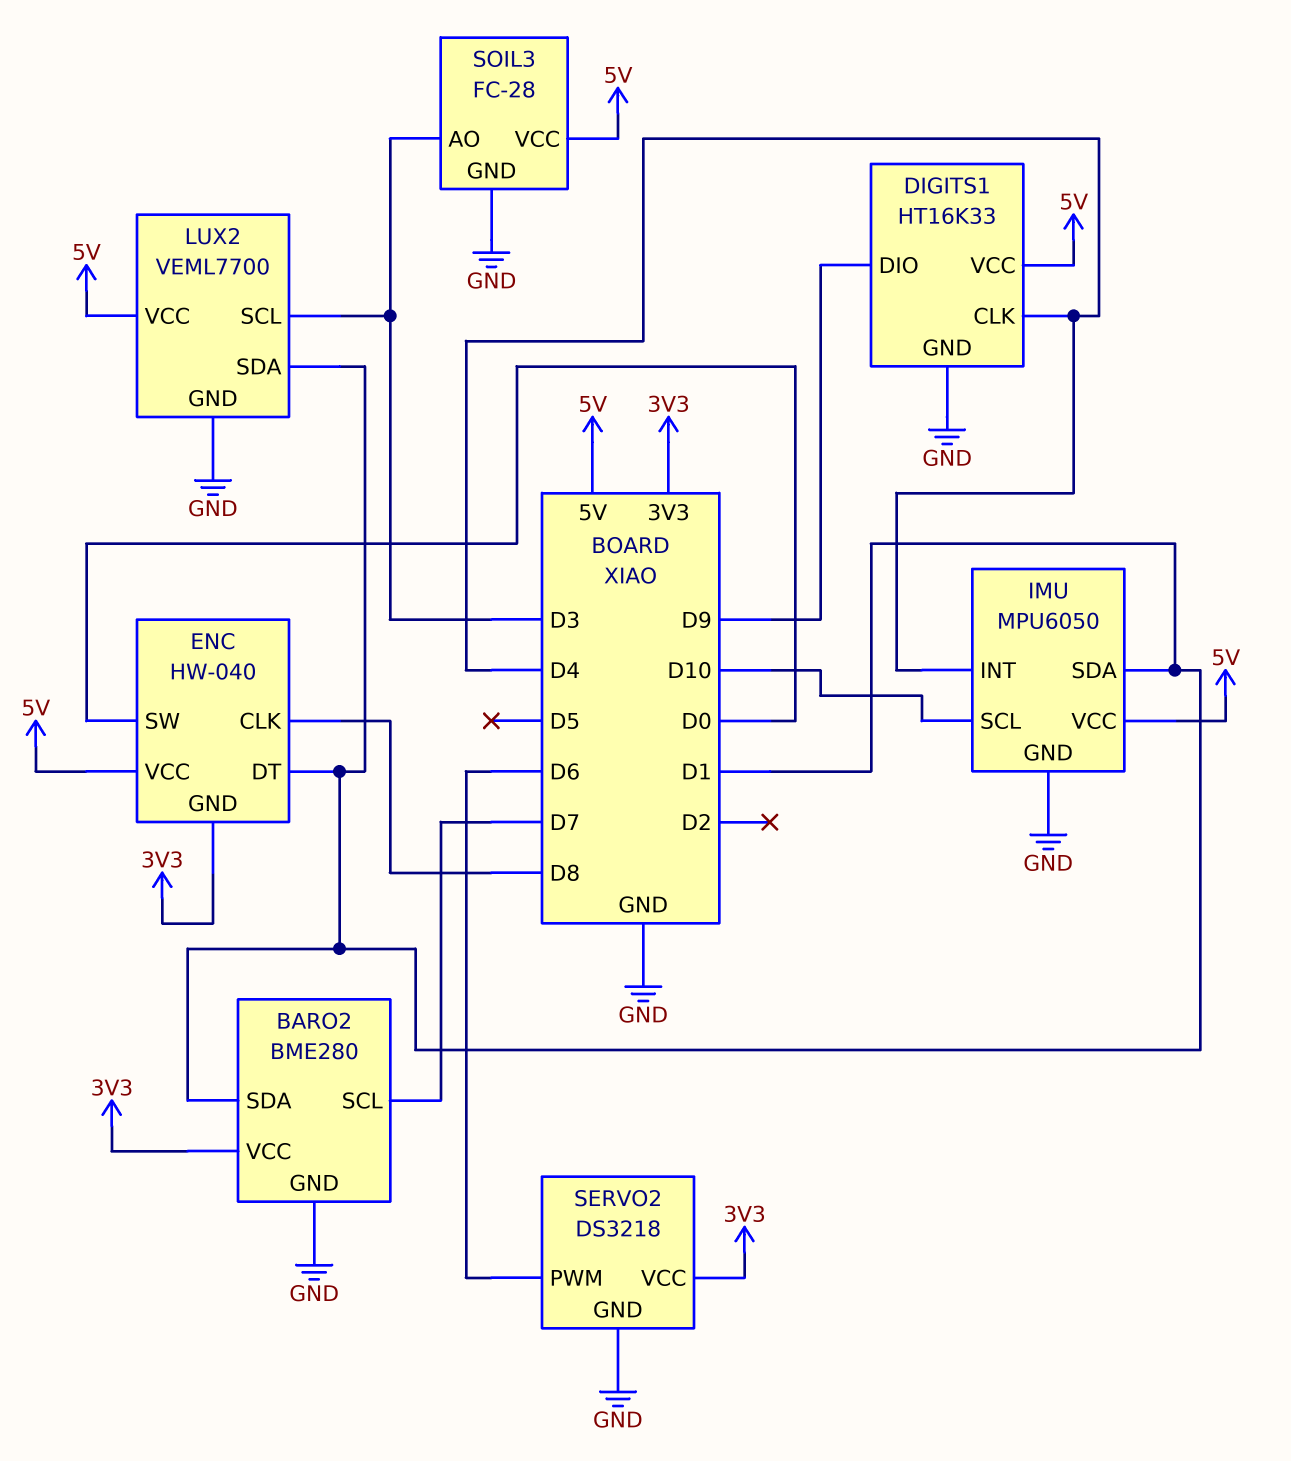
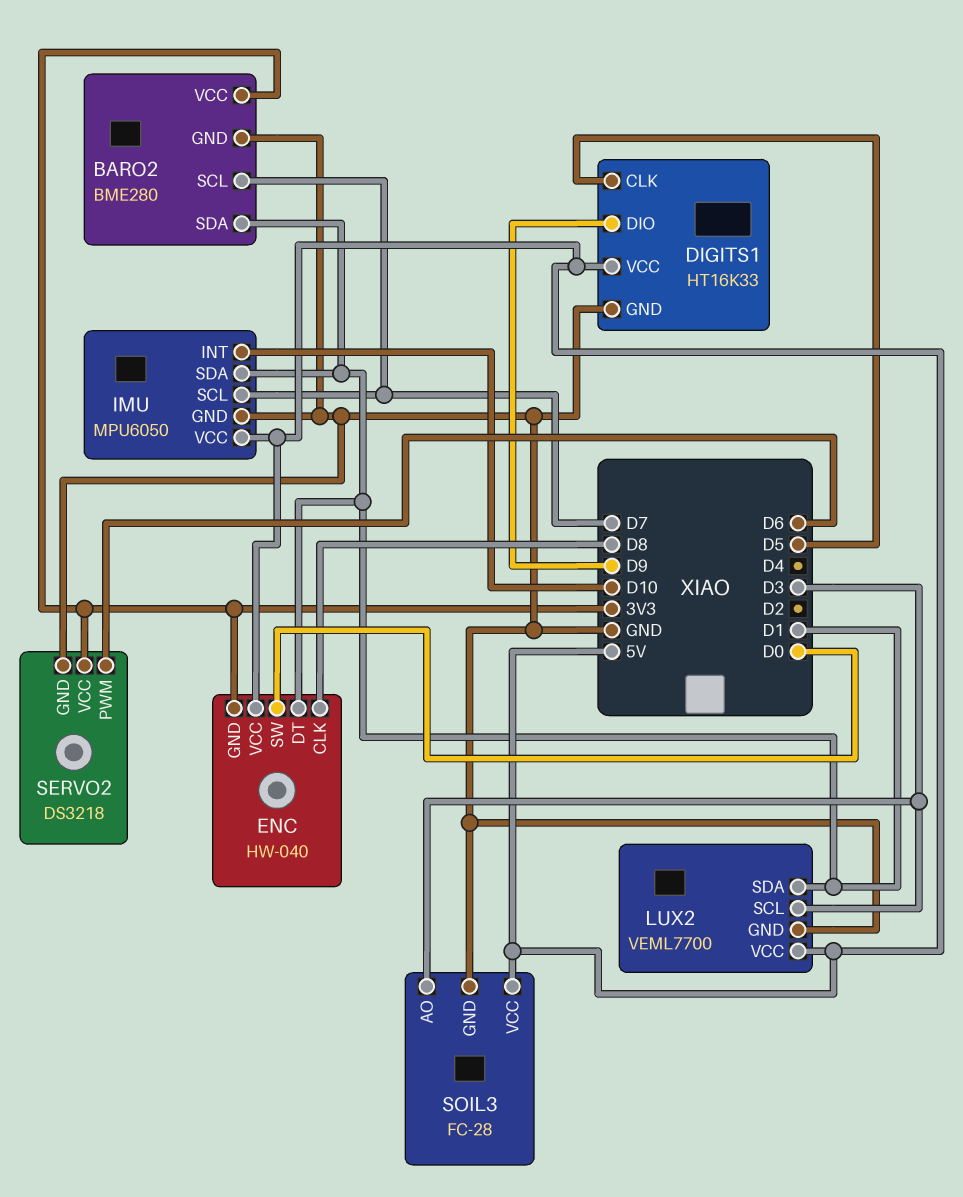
DIGITS1 pin CLK: D4 -> D5
IMU pin INT: D4 -> D10
IMU pin SCL: D10 -> D7

